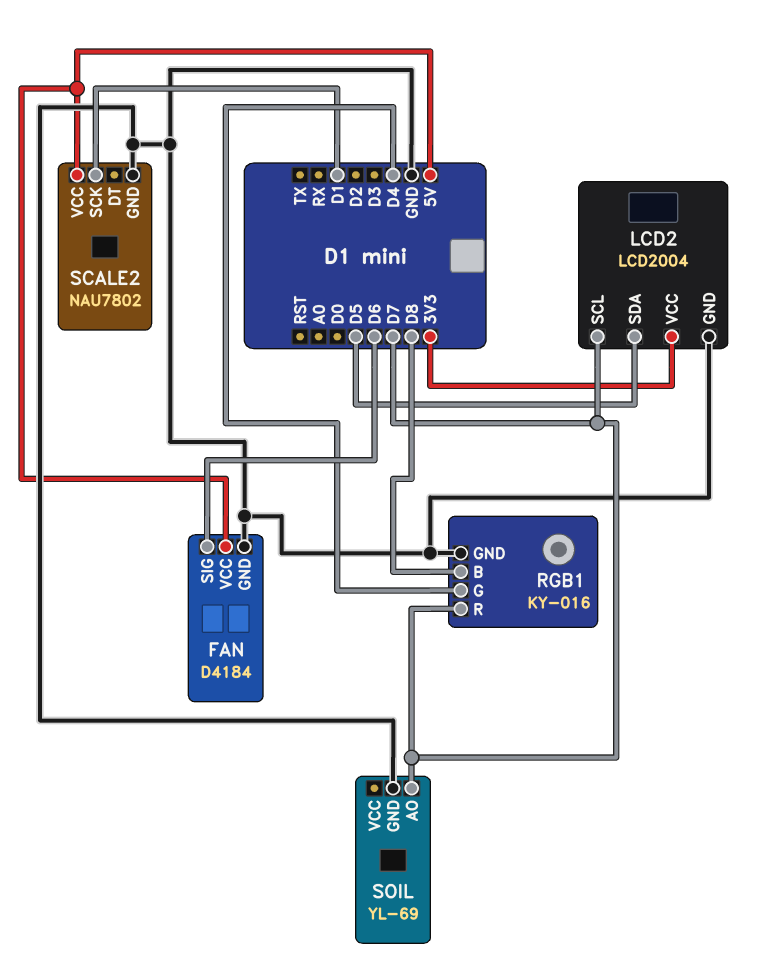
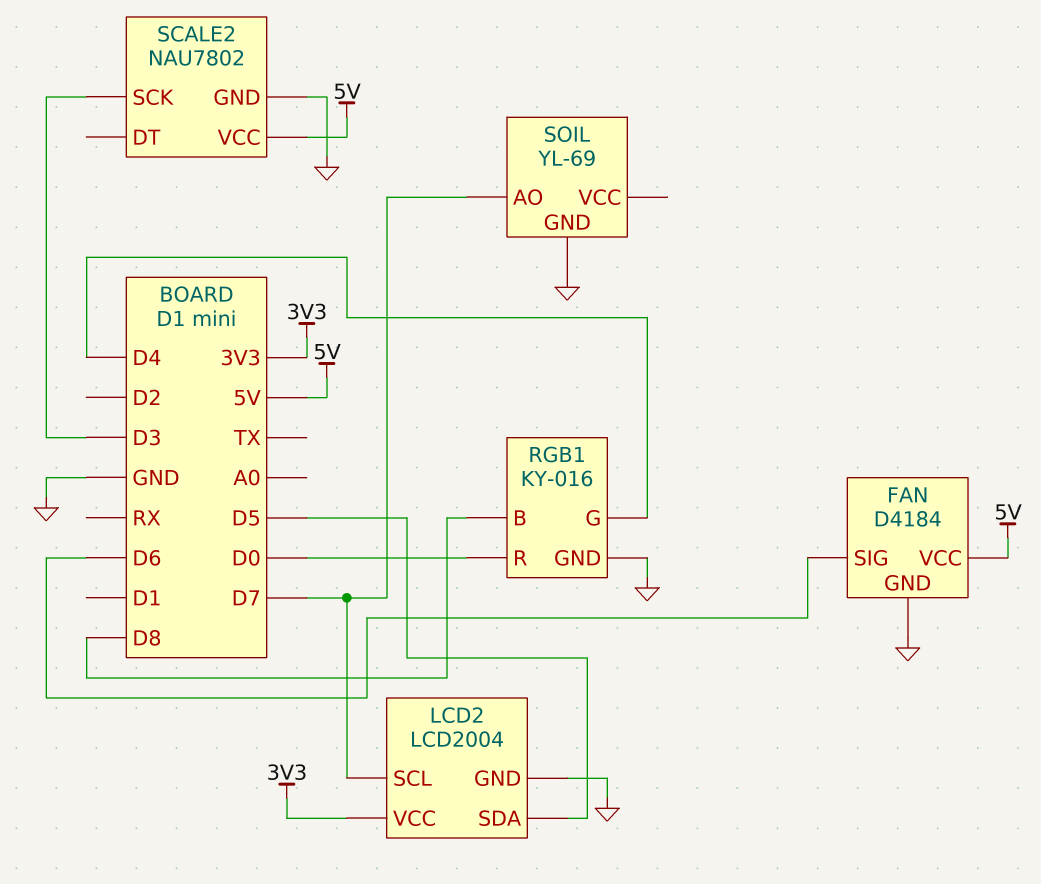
RGB1 pin R: D7 -> D0
SCALE2 pin SCK: D1 -> D3

